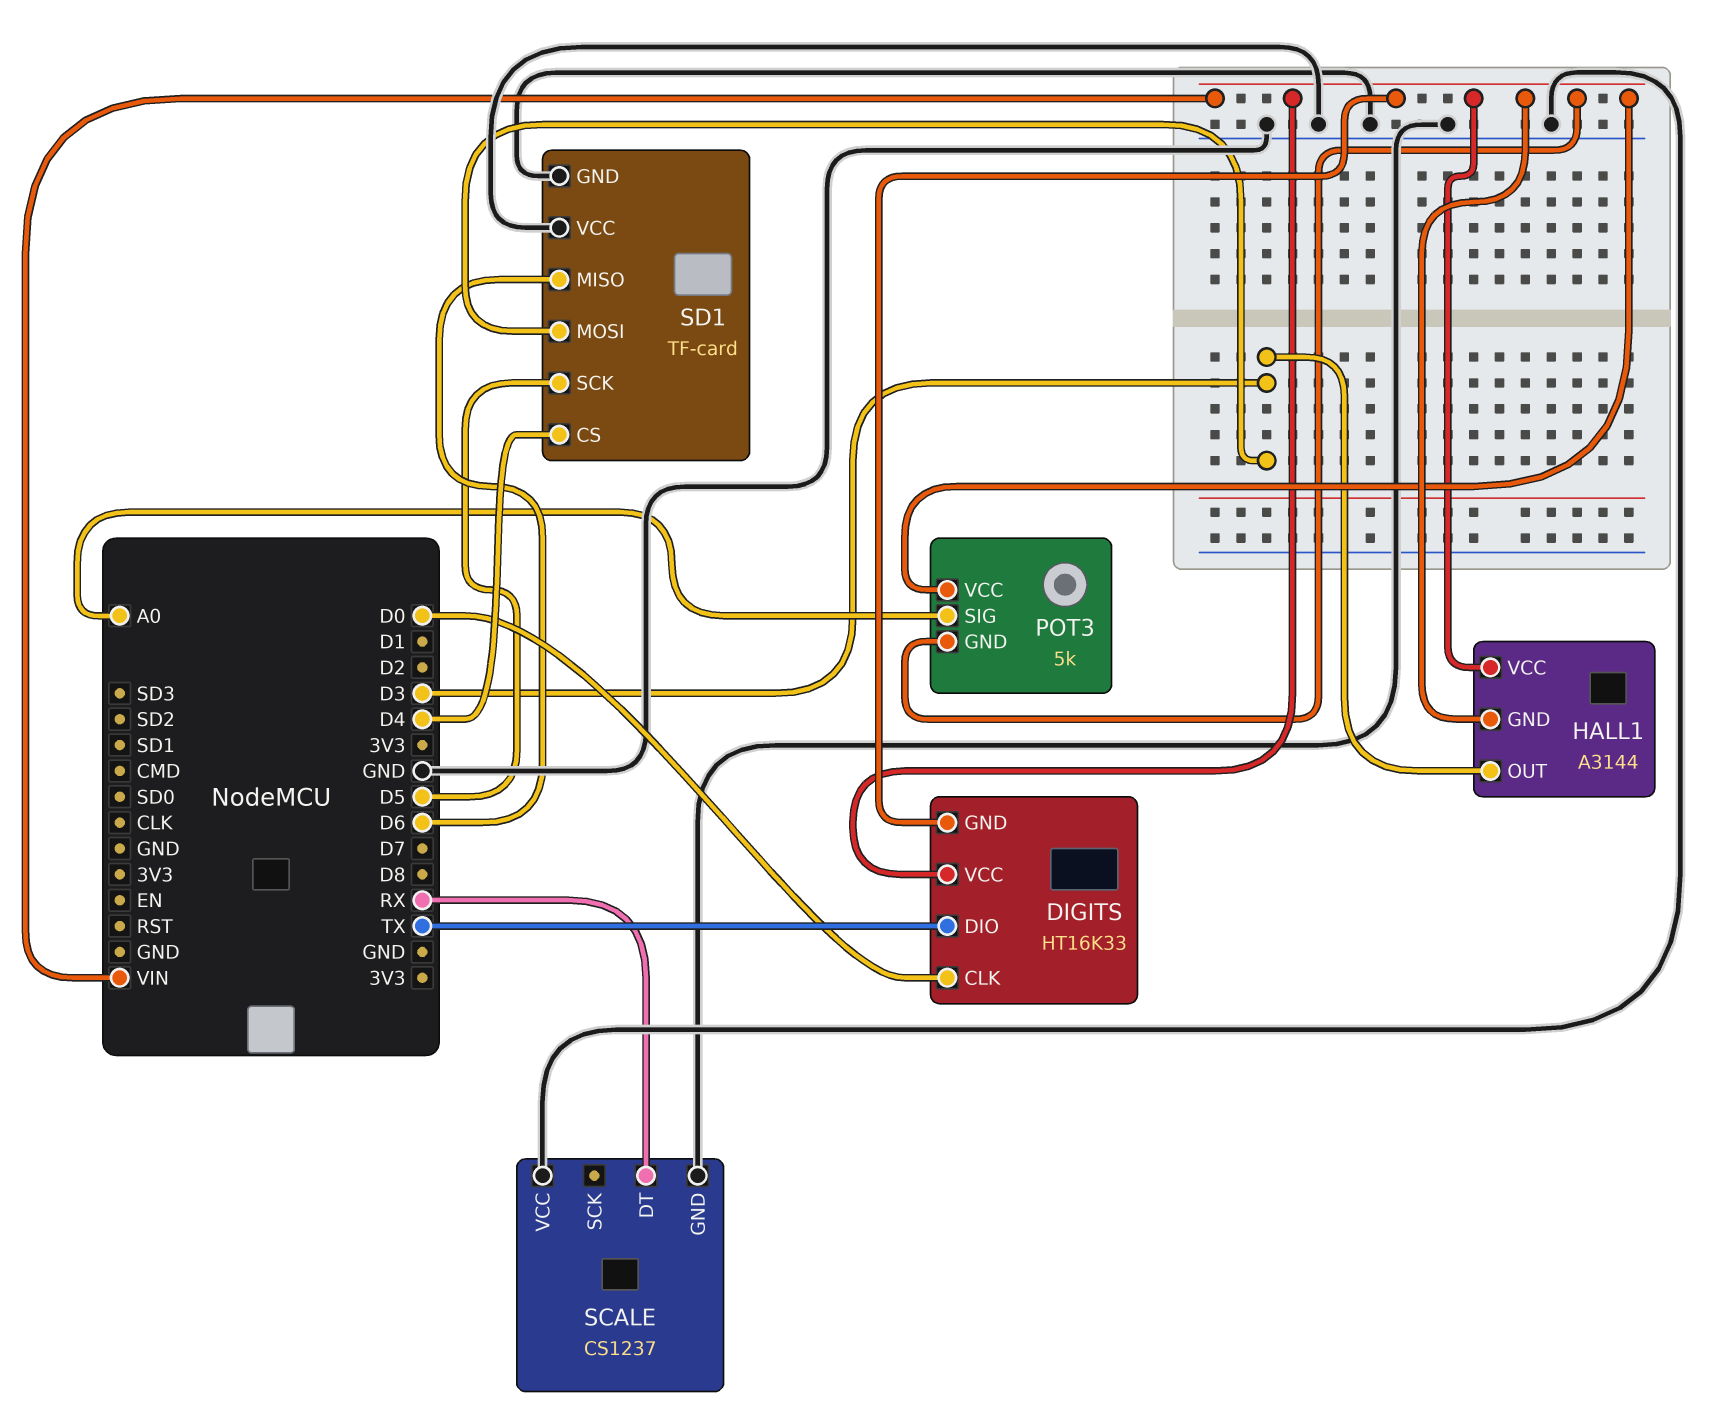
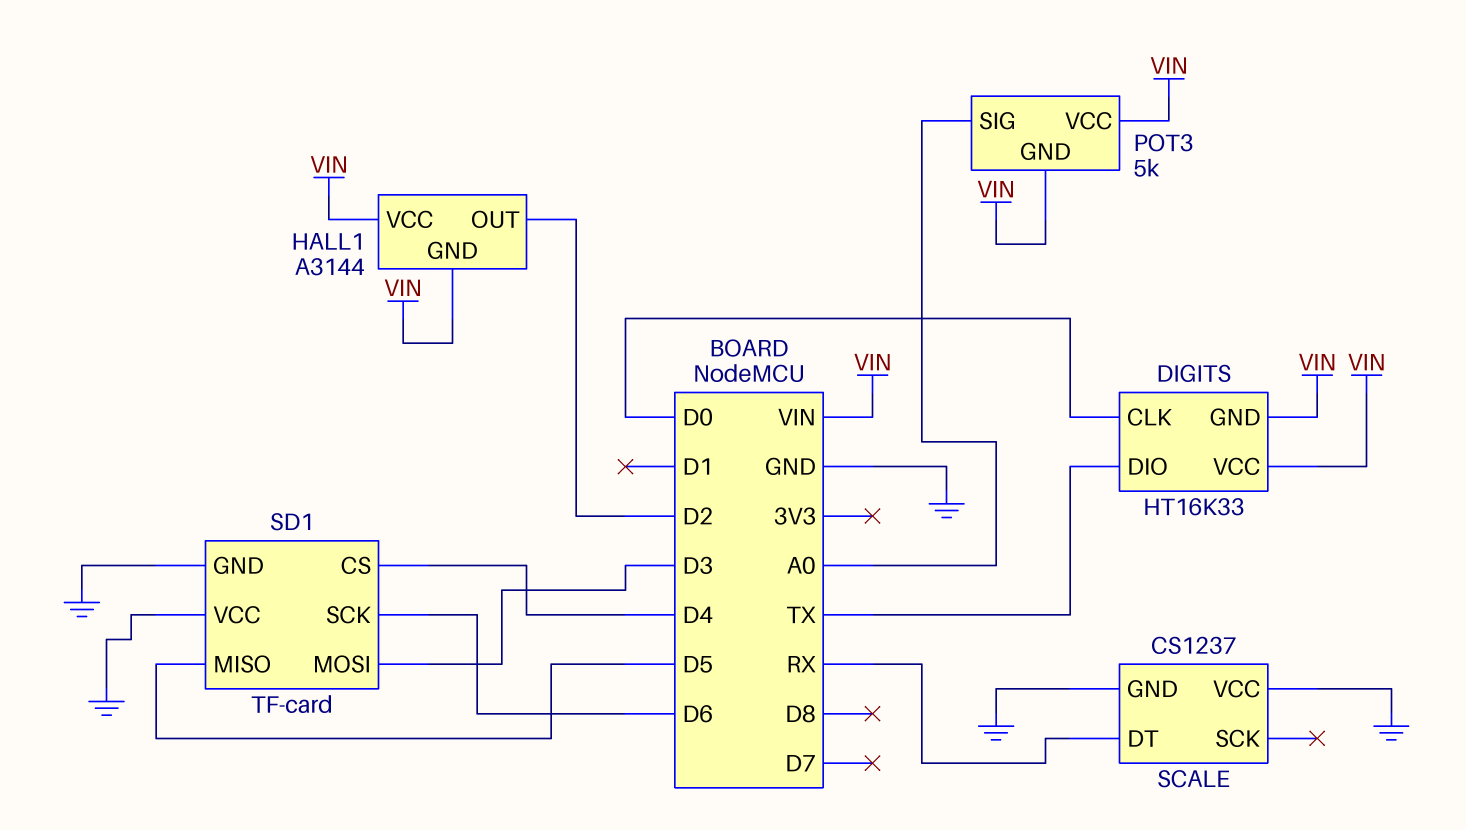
HALL1 pin OUT: D3 -> D2
SD1 pin MISO: D6 -> D5
SD1 pin SCK: D5 -> D6

